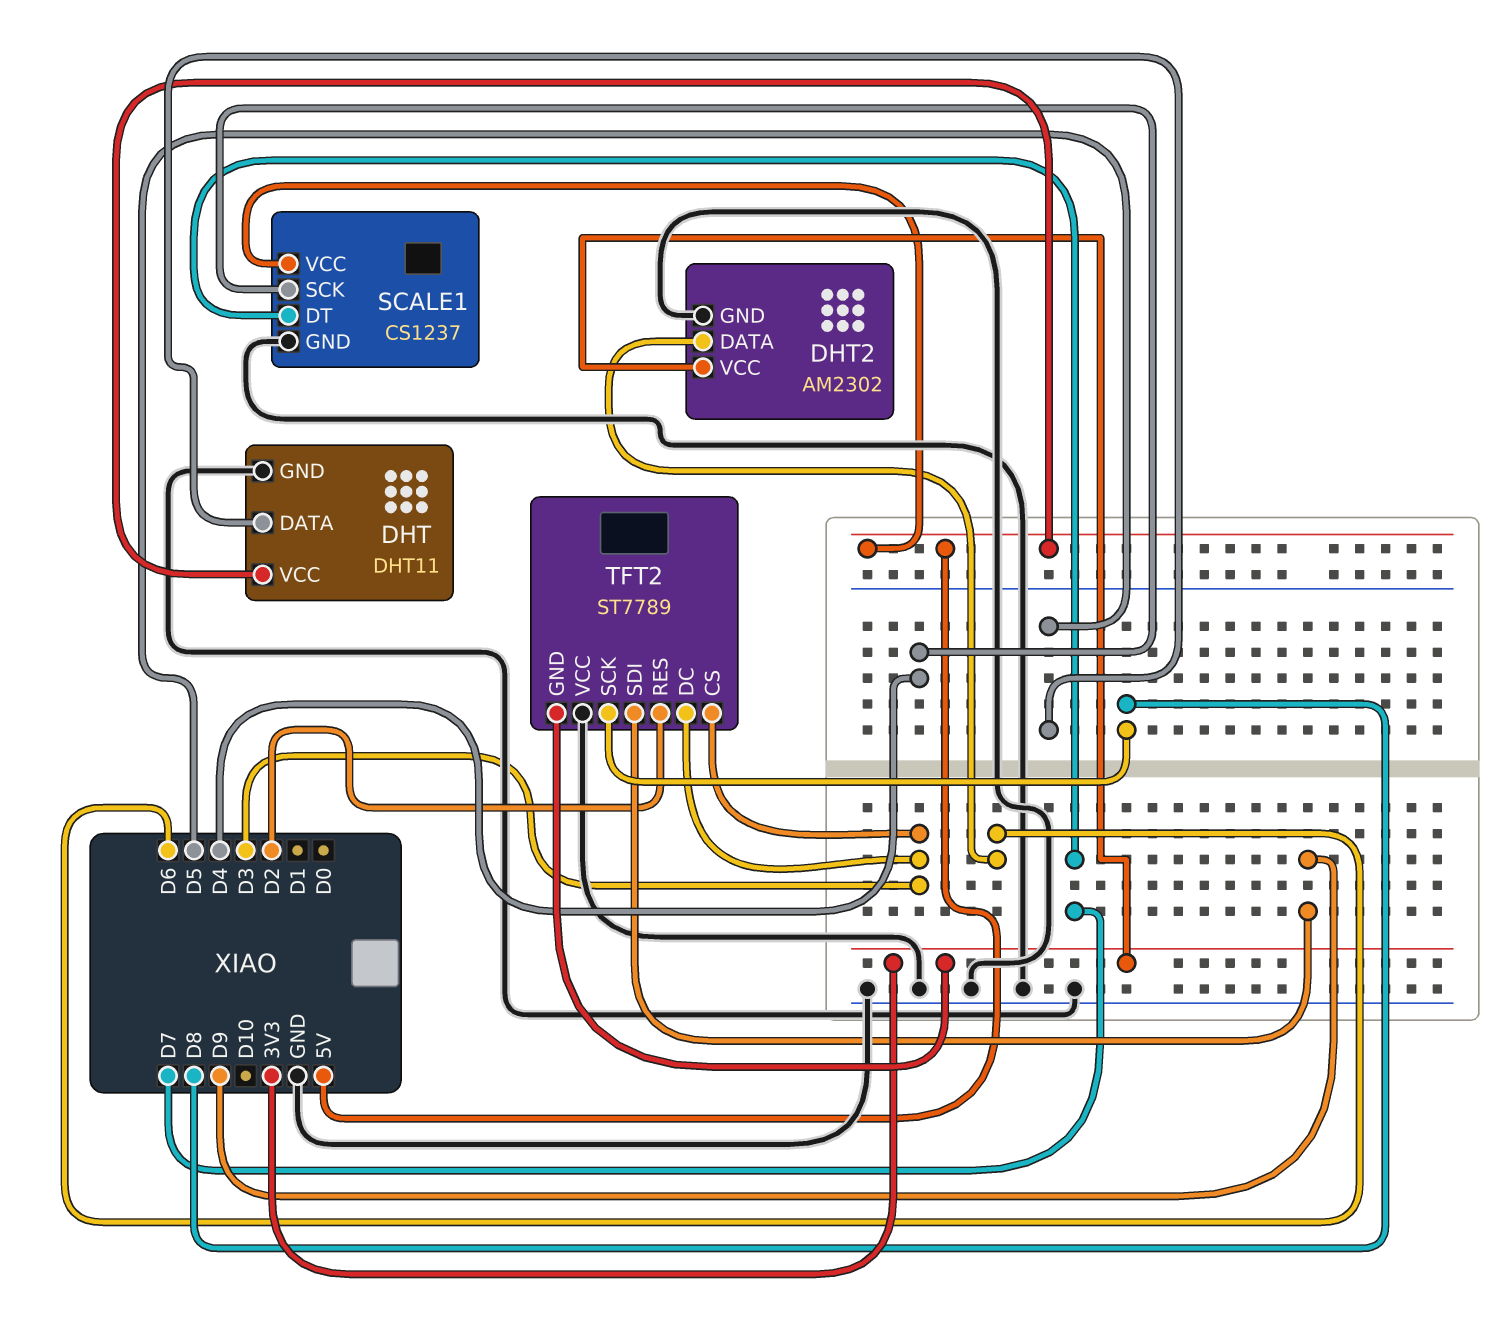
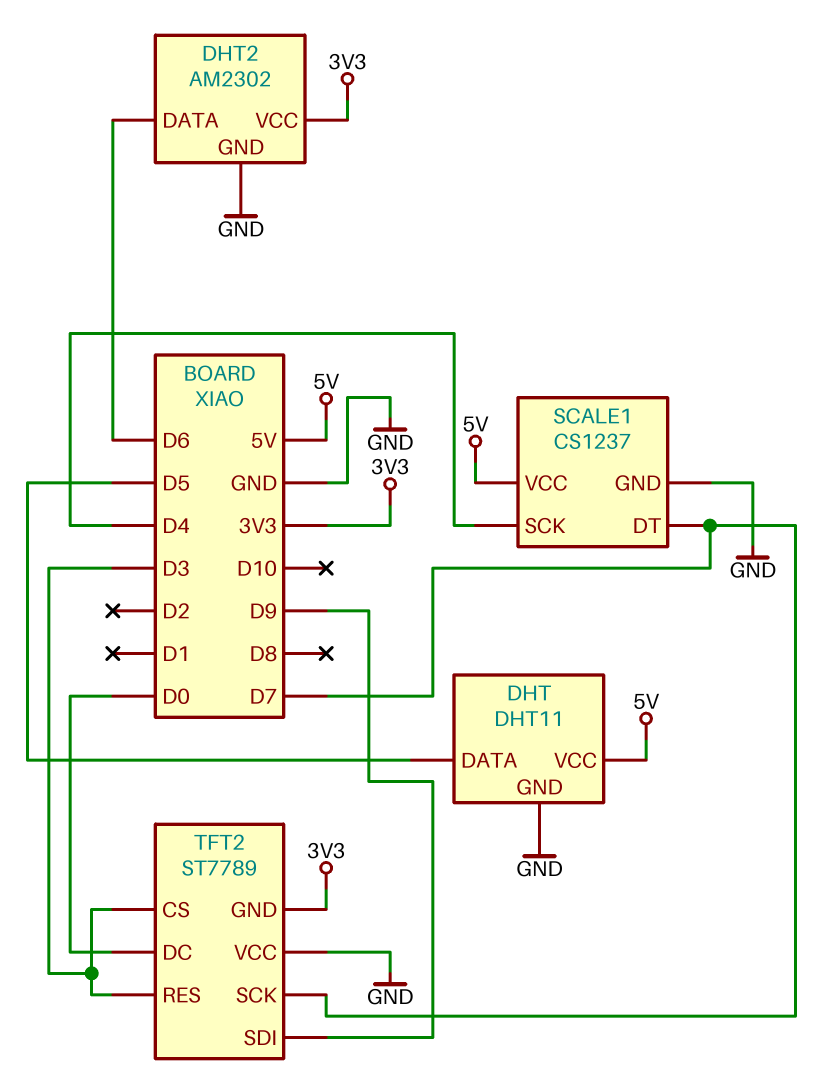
TFT2 pin DC: D3 -> D0
TFT2 pin RES: D2 -> D3
TFT2 pin SCK: D8 -> D7

